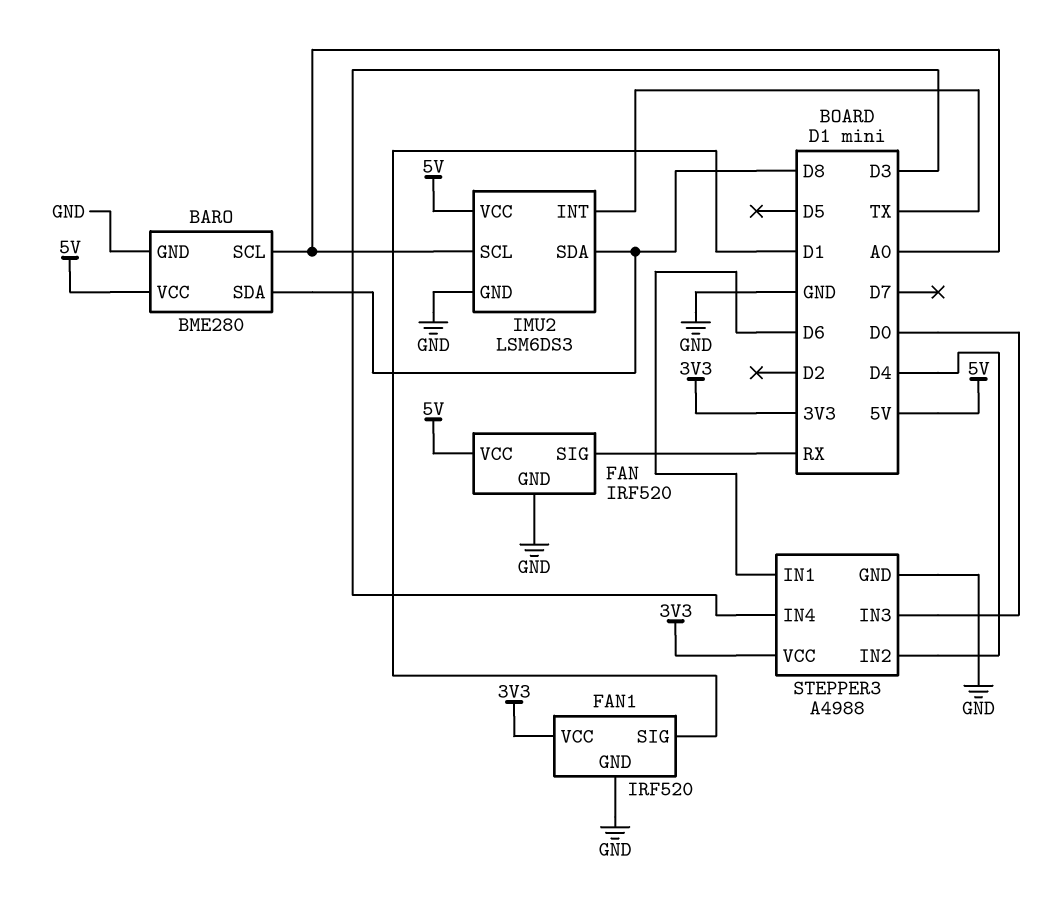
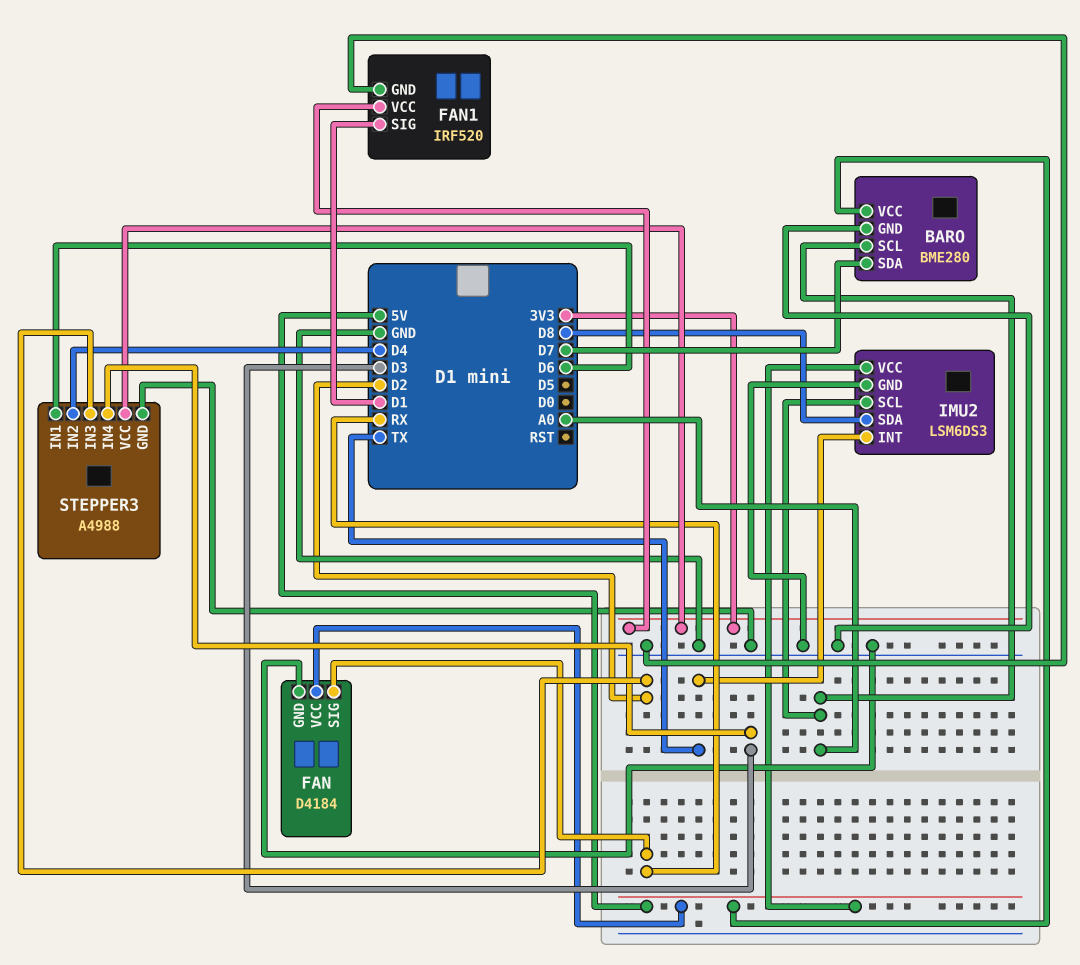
BARO pin SDA: D8 -> D7
FAN: IRF520 -> D4184
STEPPER3 pin IN3: D0 -> D2

